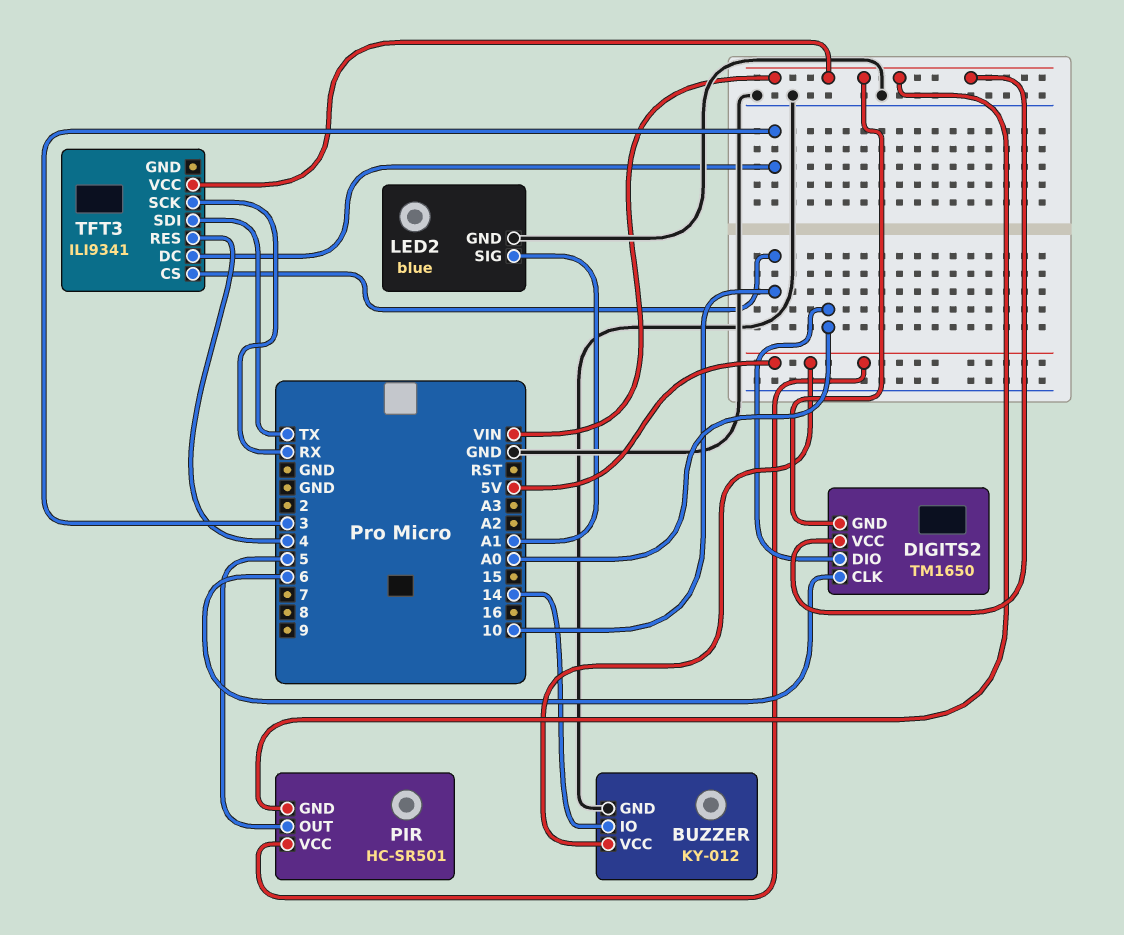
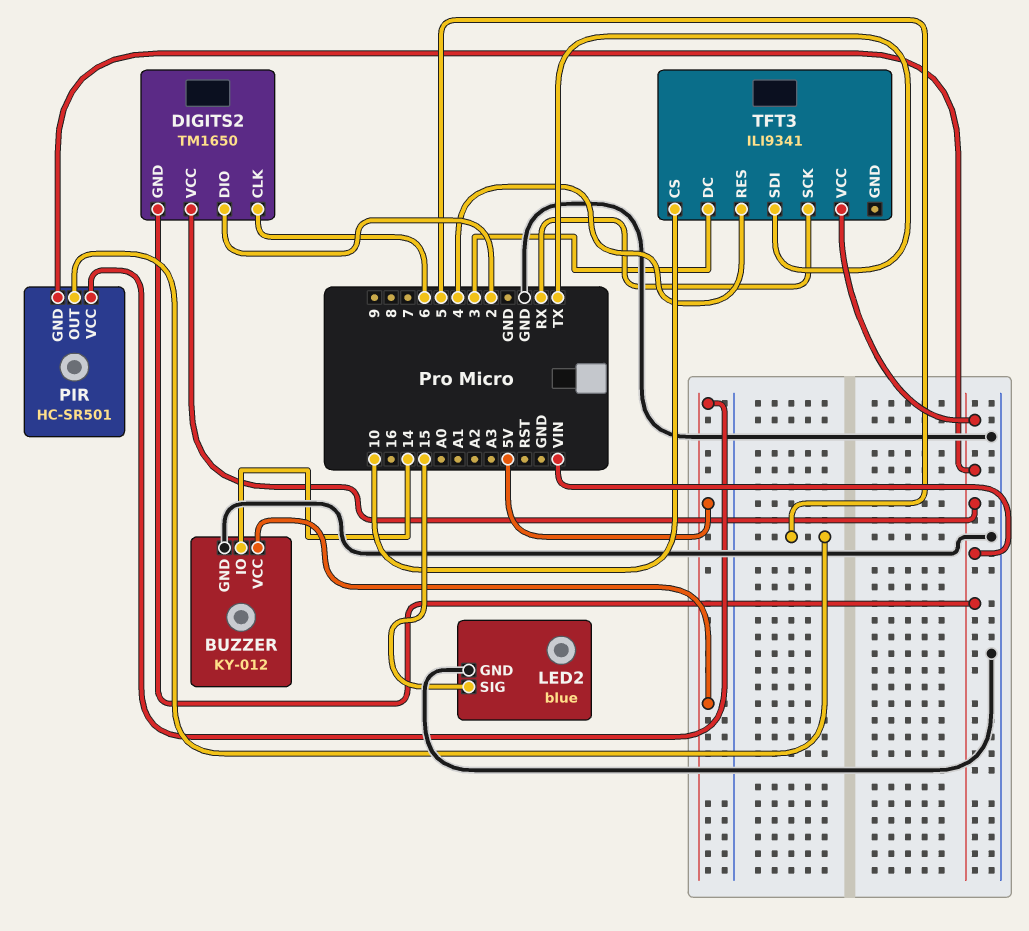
DIGITS2 pin DIO: A0 -> 2
LED2 pin SIG: A1 -> 15

